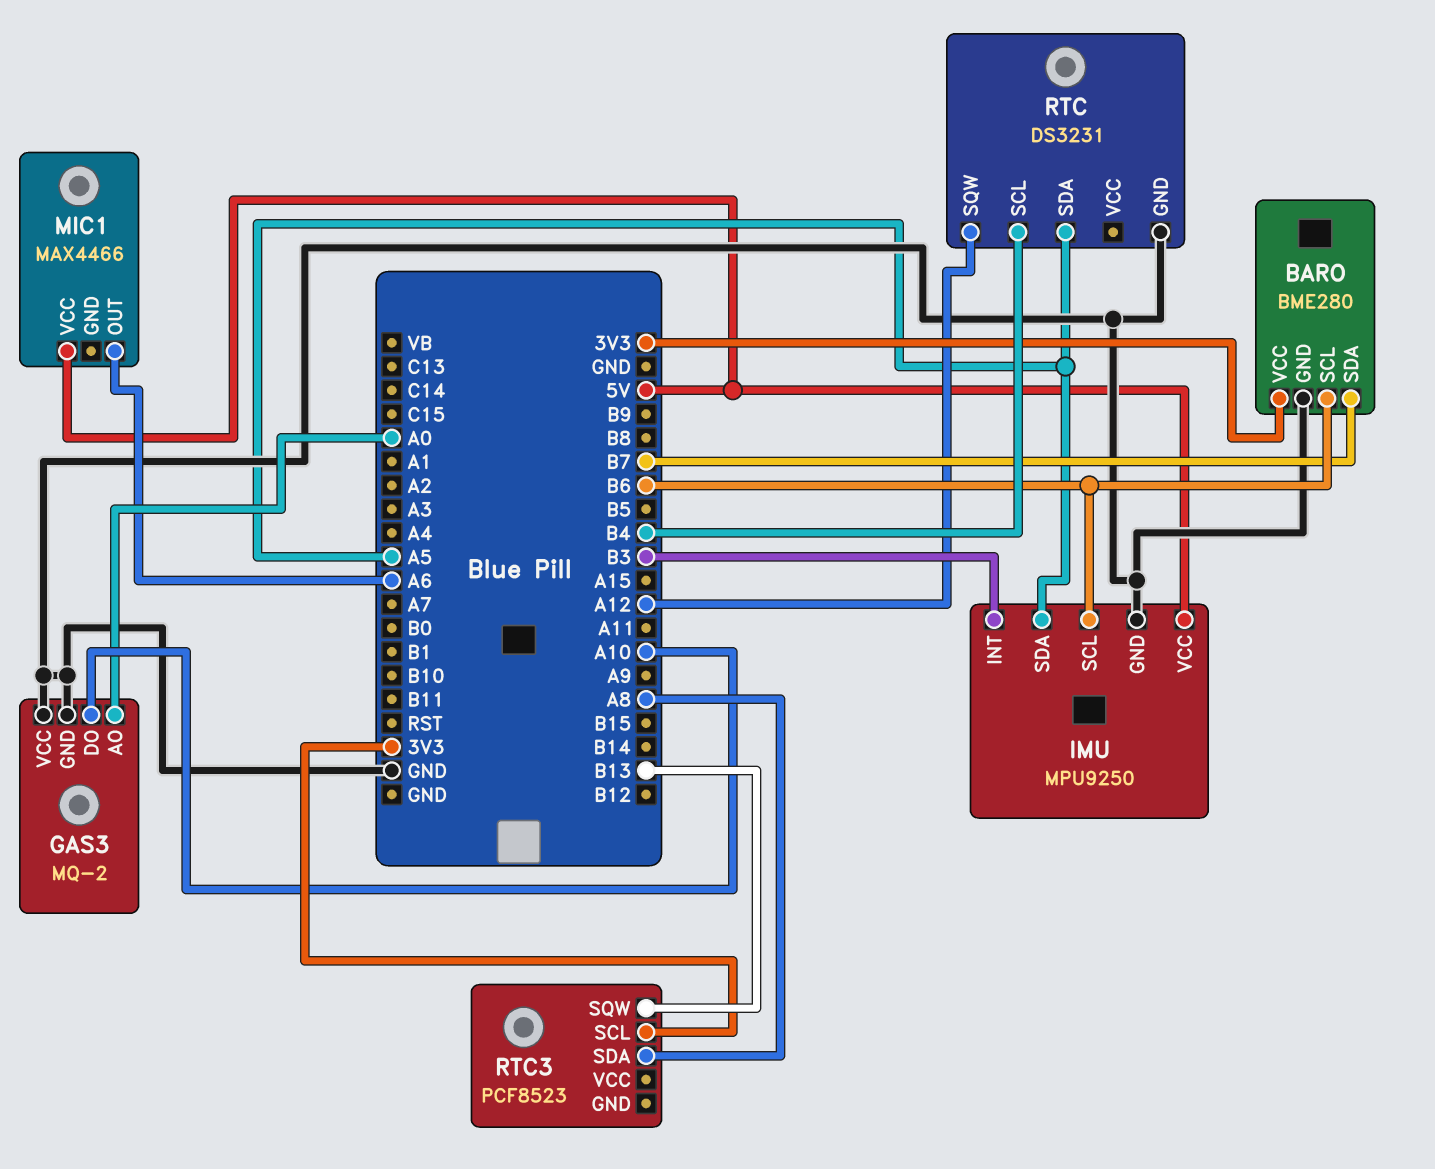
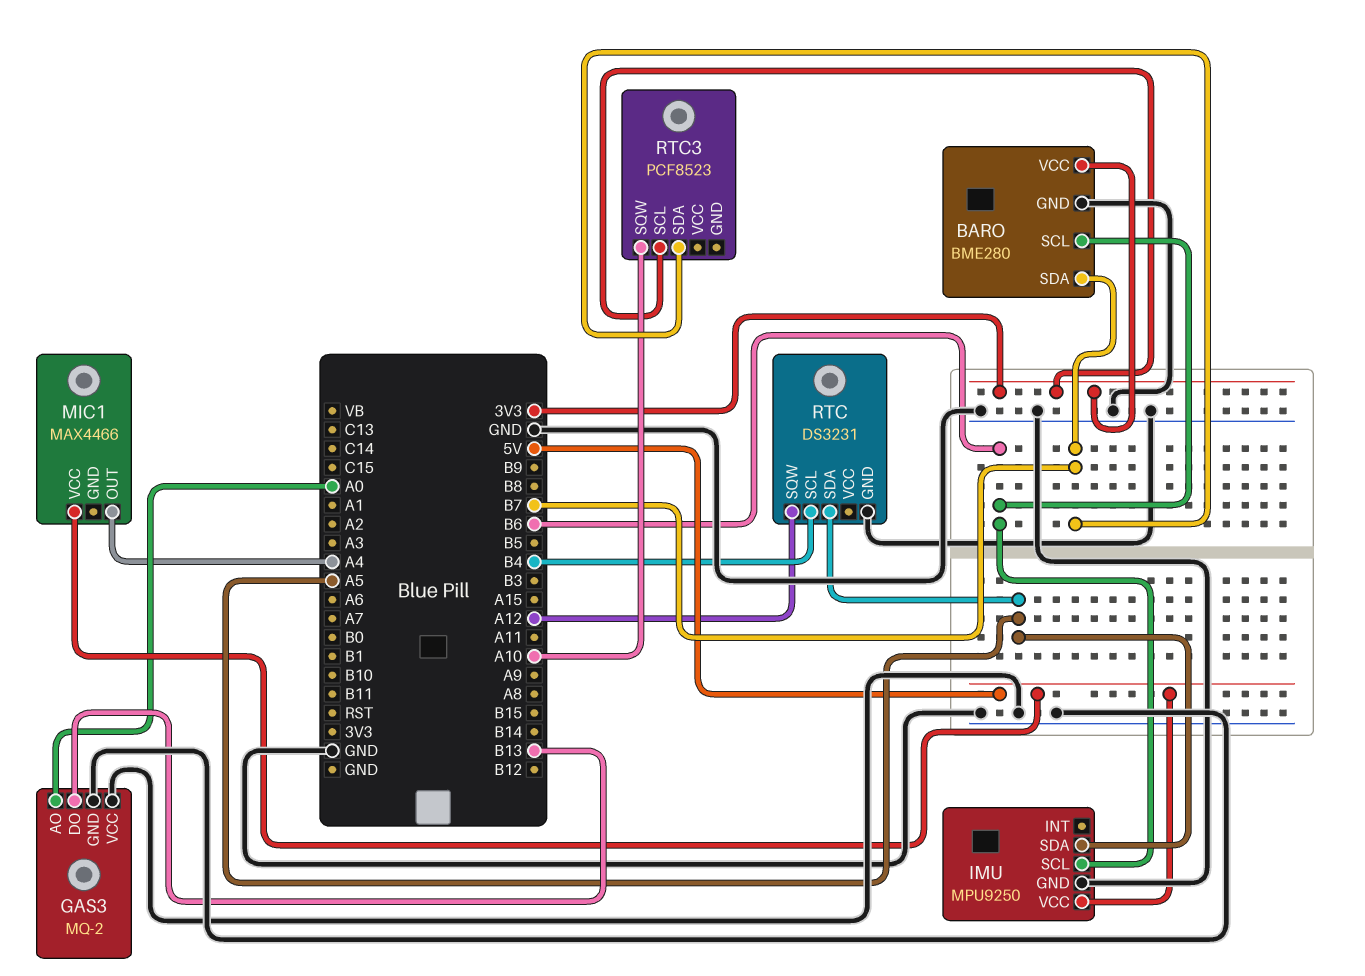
GAS3 pin DO: A10 -> B13
IMU pin INT: B3 -> none
MIC1 pin OUT: A6 -> A4
RTC3 pin SDA: A8 -> B7
RTC3 pin SQW: B13 -> A10

